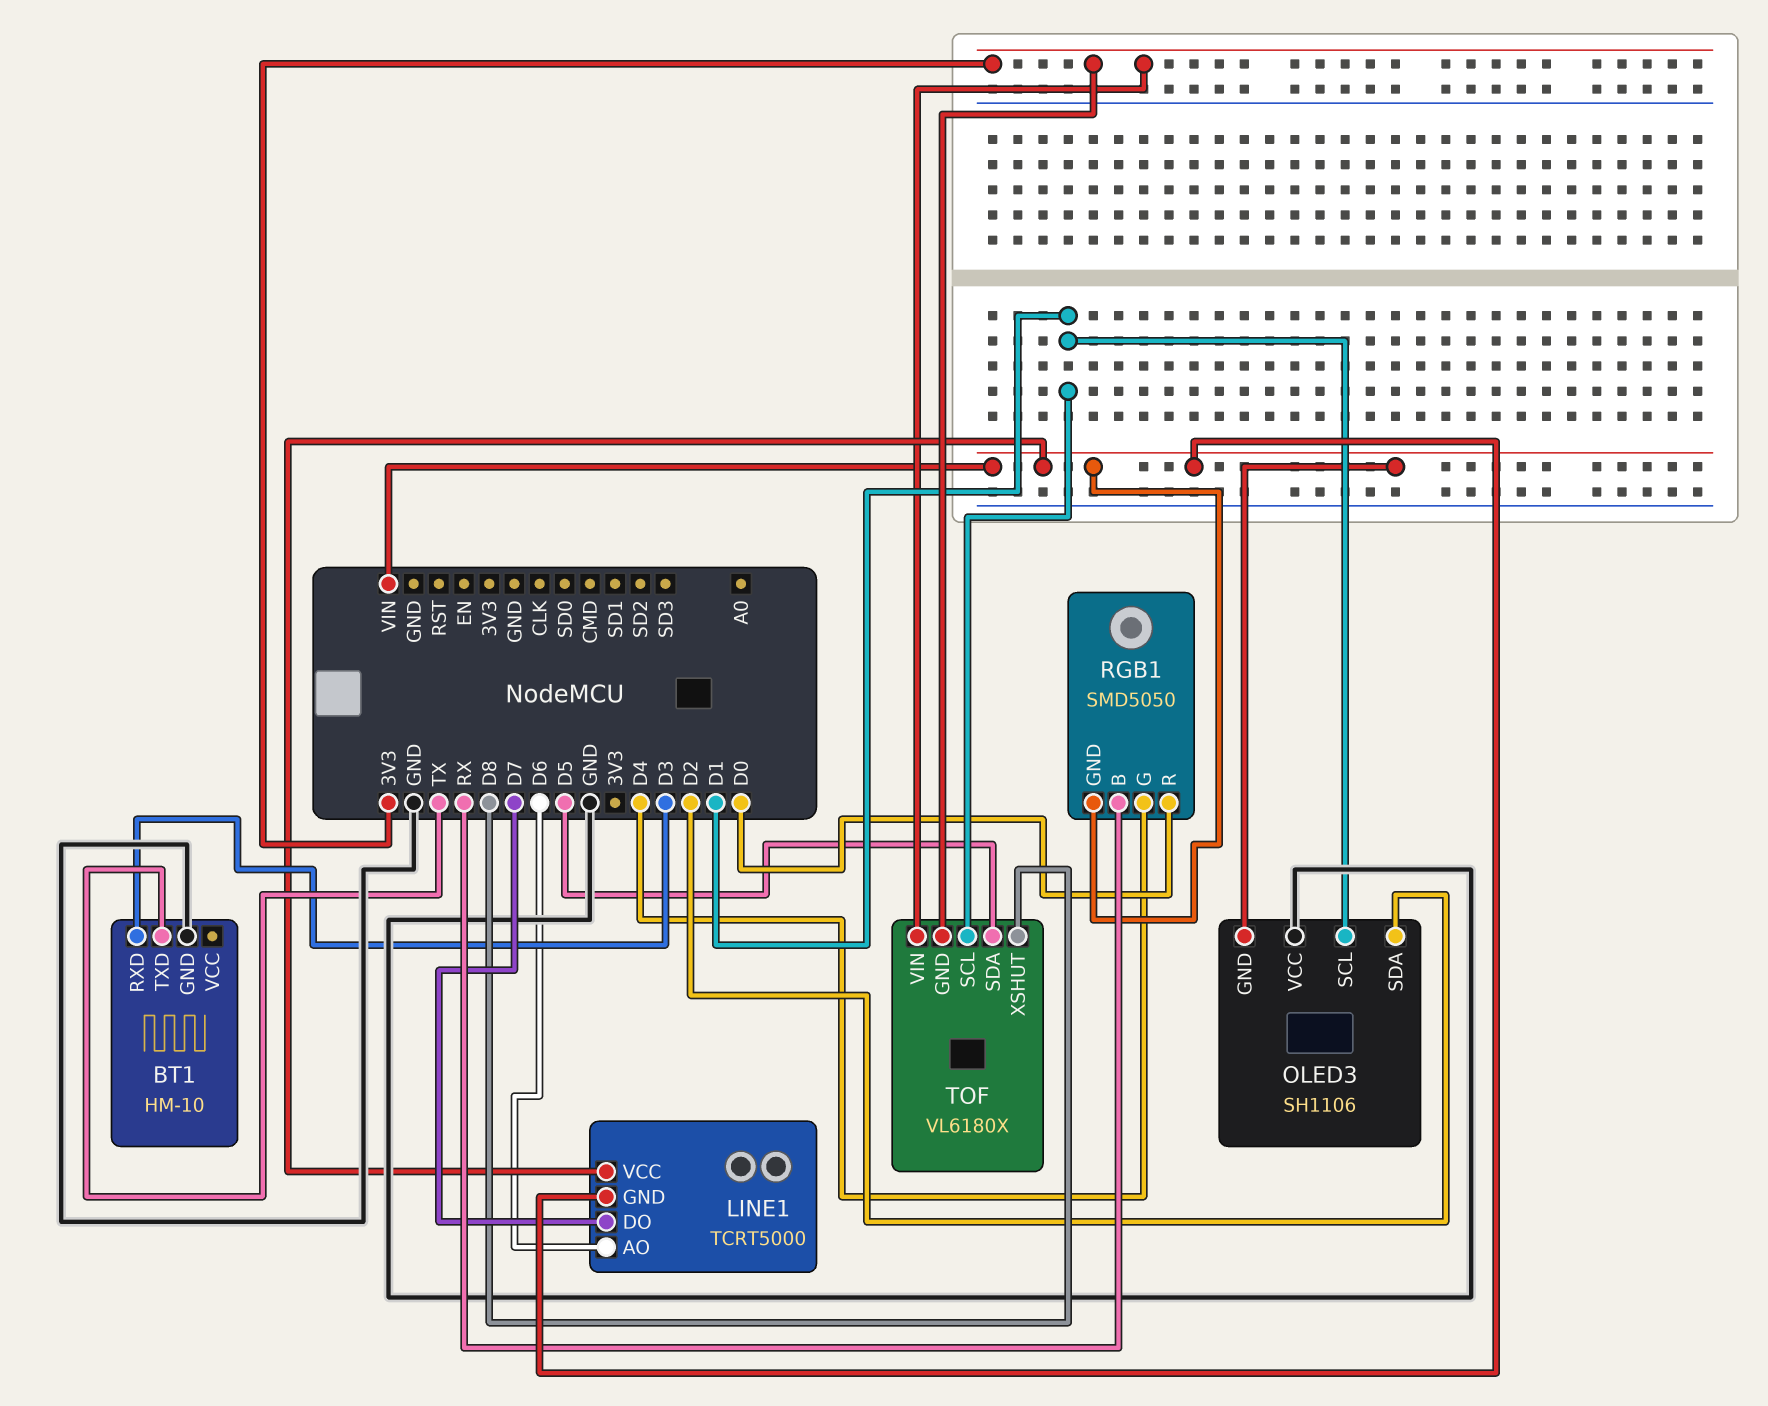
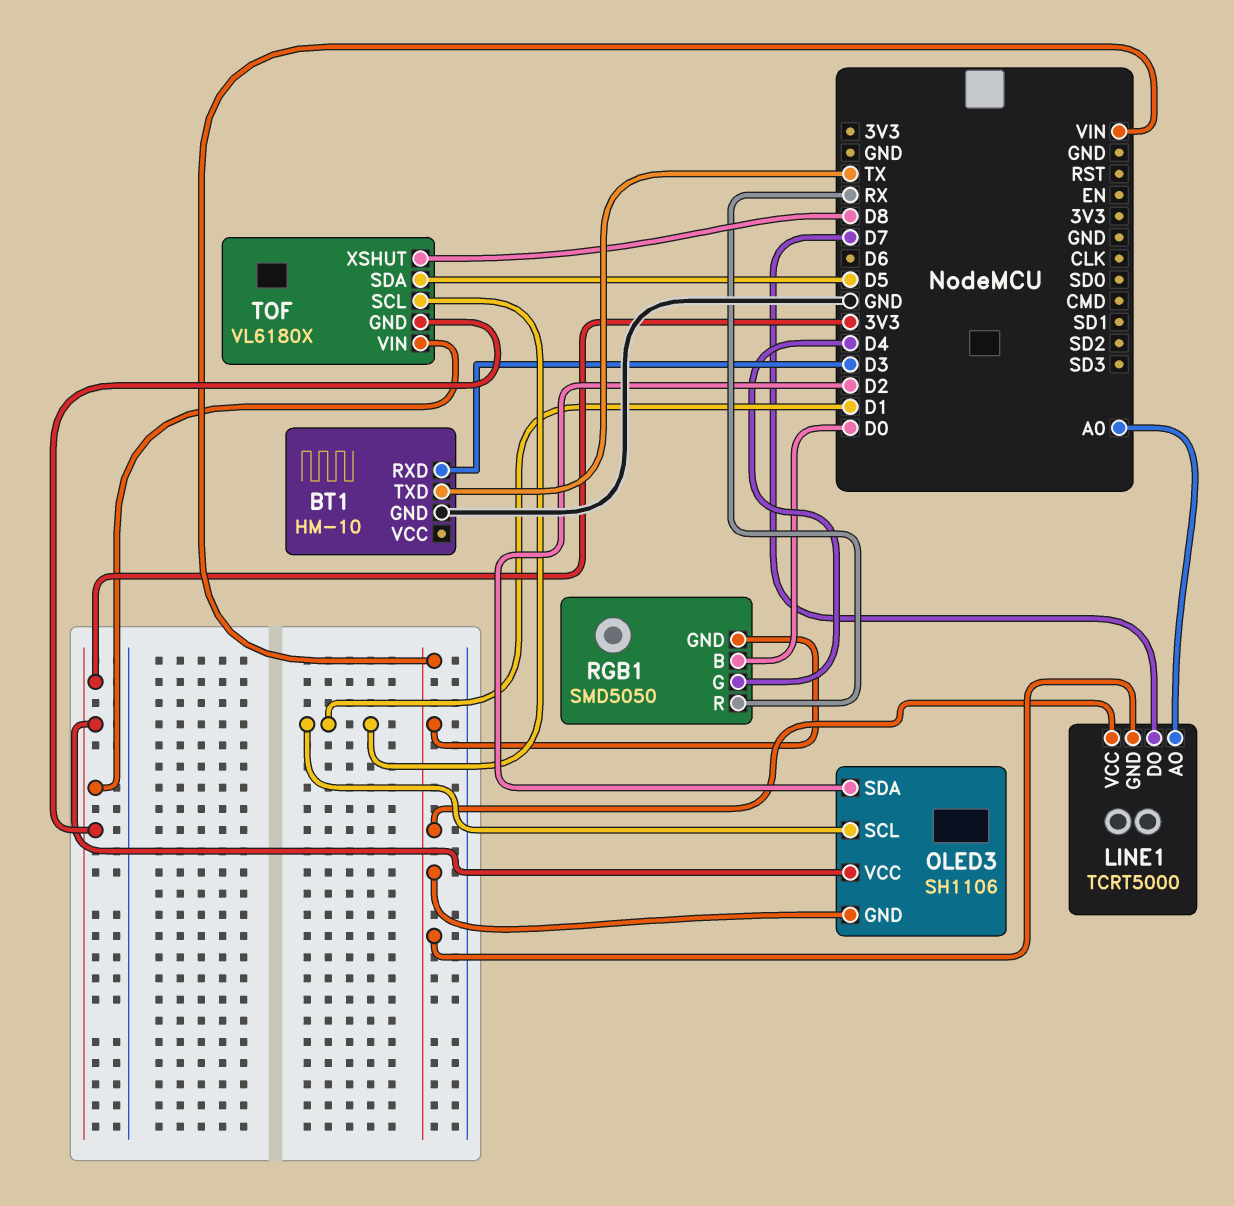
LINE1 pin AO: D6 -> A0
OLED3 pin VCC: GND -> 3V3
RGB1 pin B: RX -> D0
RGB1 pin R: D0 -> RX

